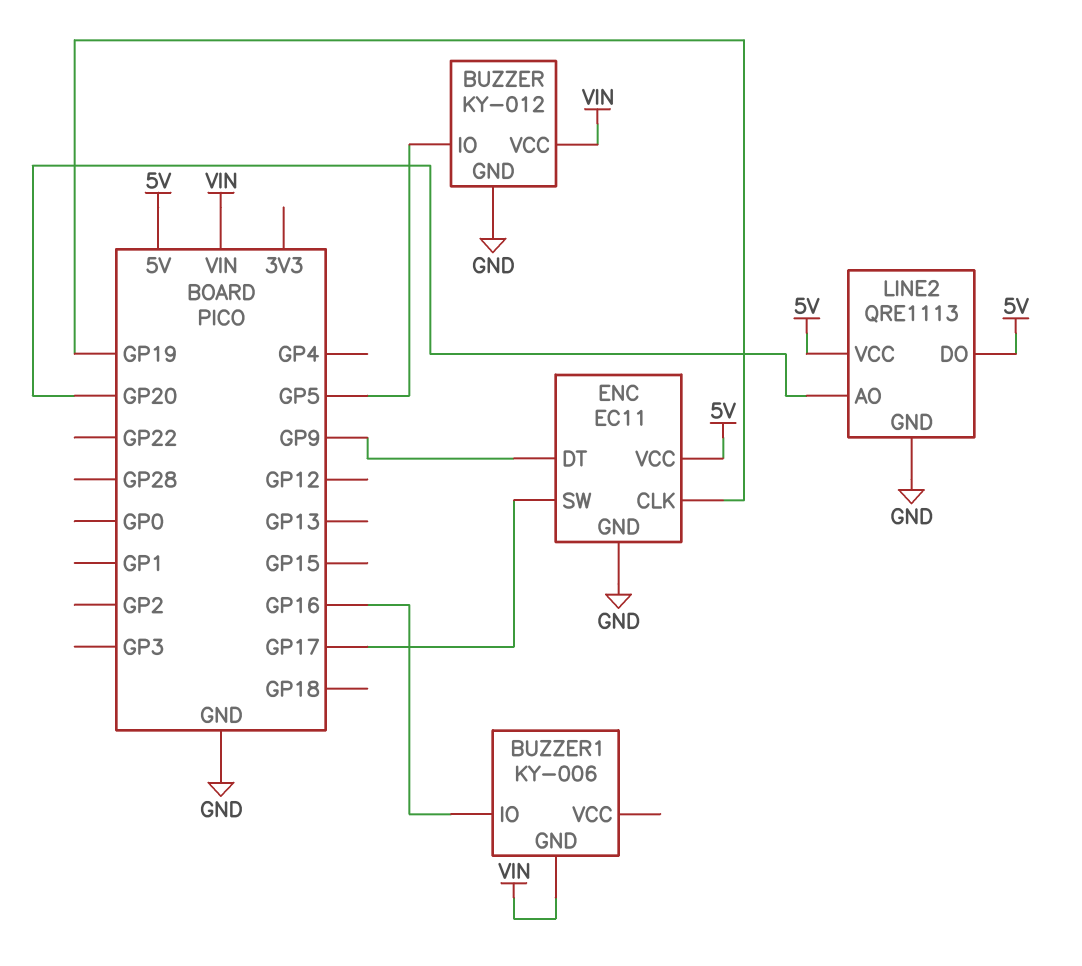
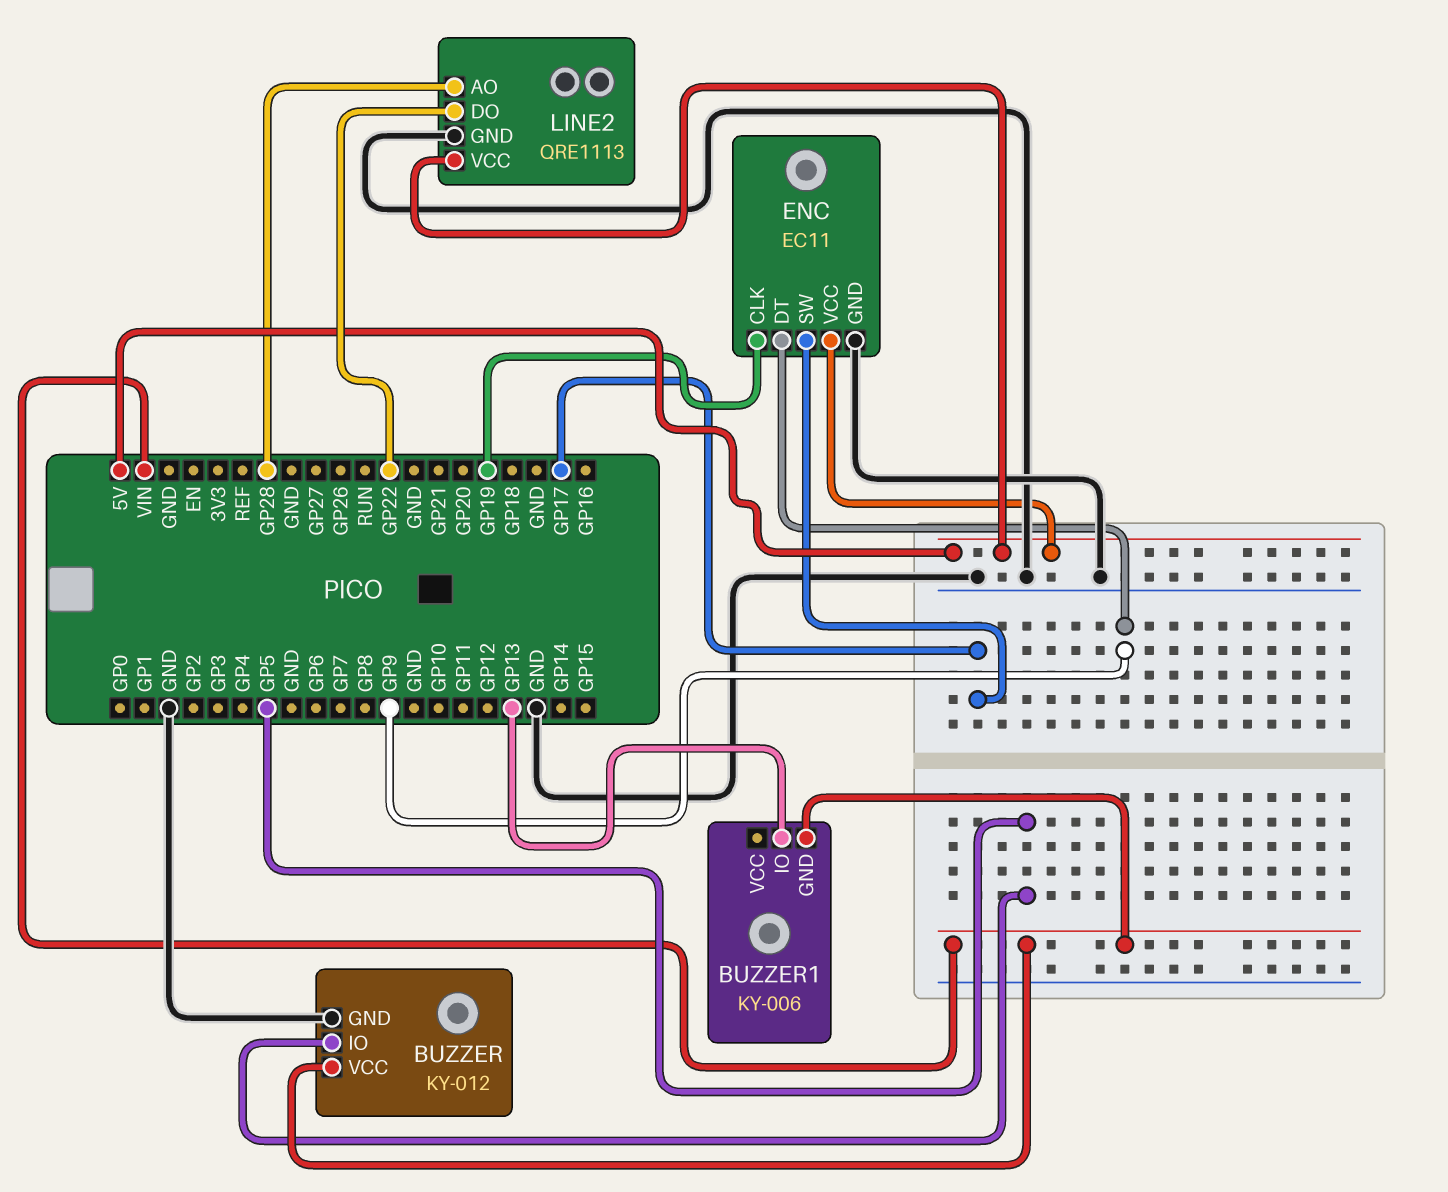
BUZZER1 pin IO: GP16 -> GP13
LINE2 pin AO: GP20 -> GP28
LINE2 pin DO: 5V -> GP22

